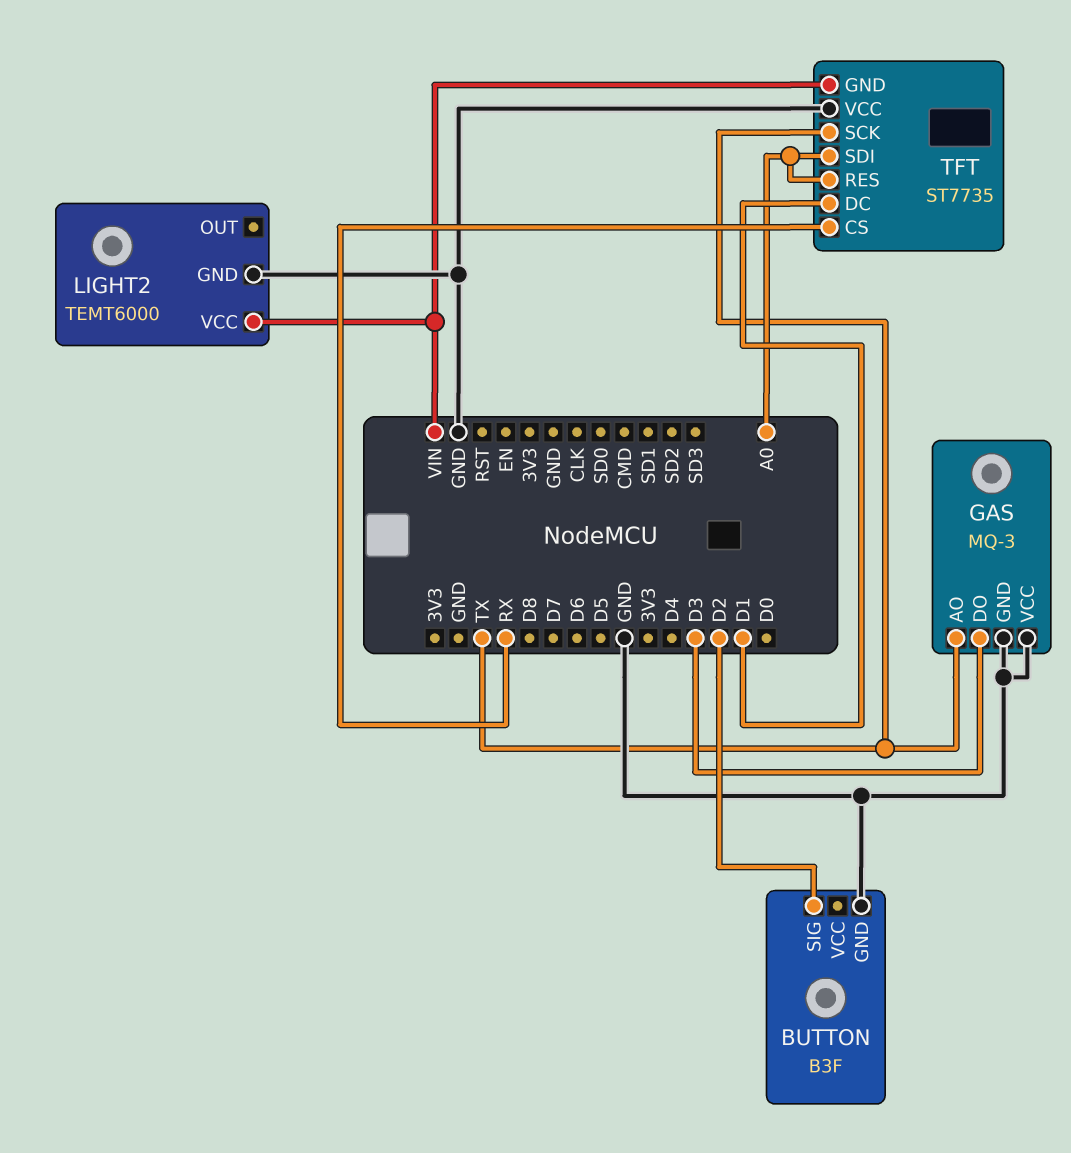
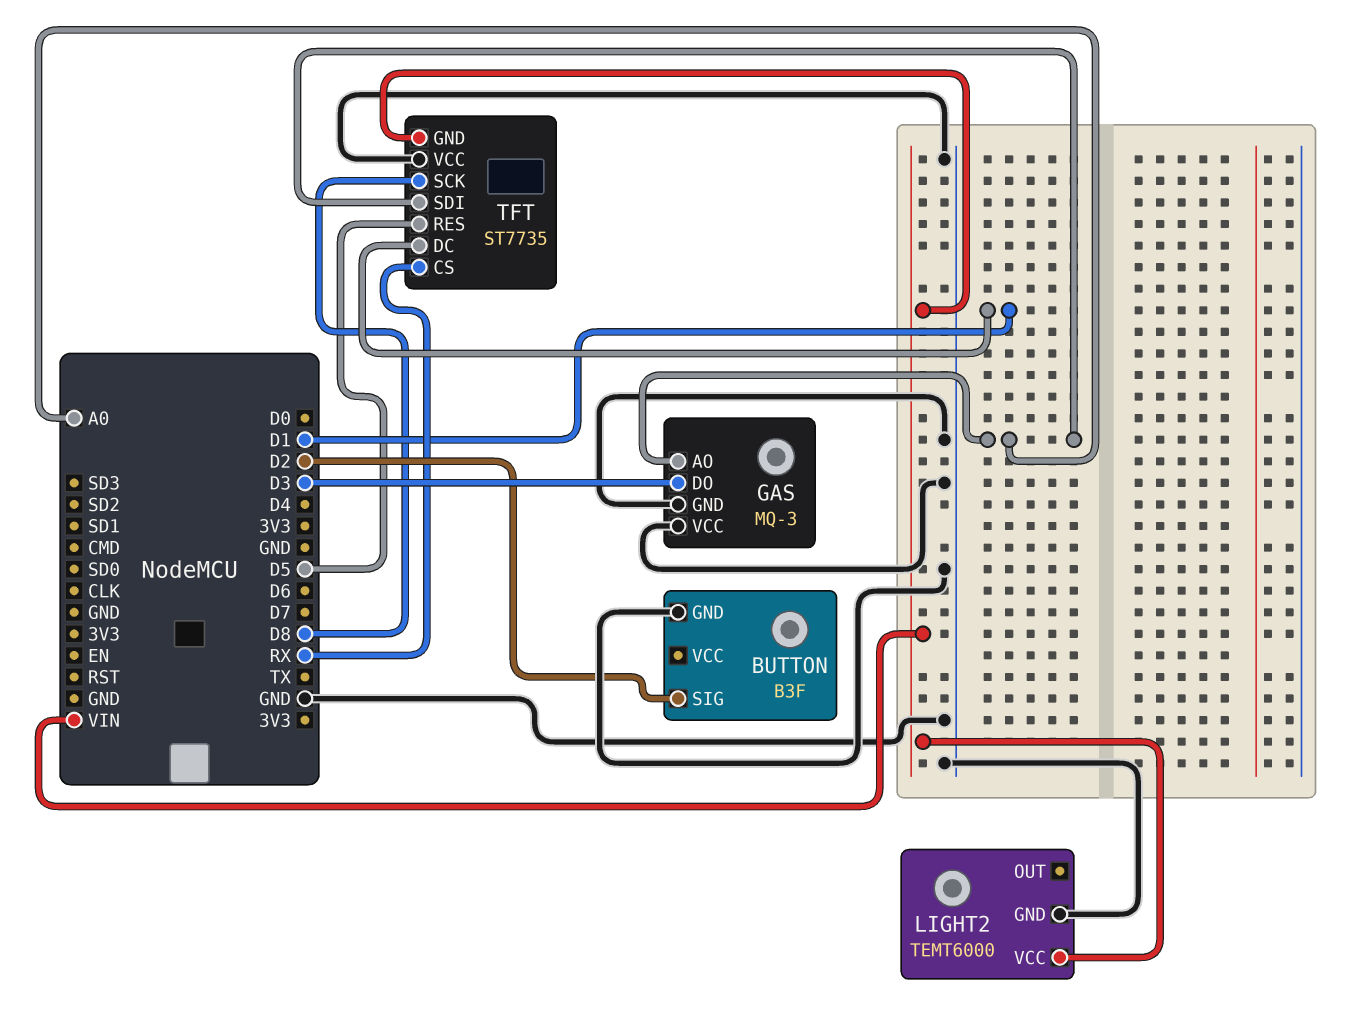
GAS pin AO: TX -> A0
TFT pin RES: A0 -> D5
TFT pin SCK: TX -> D8

